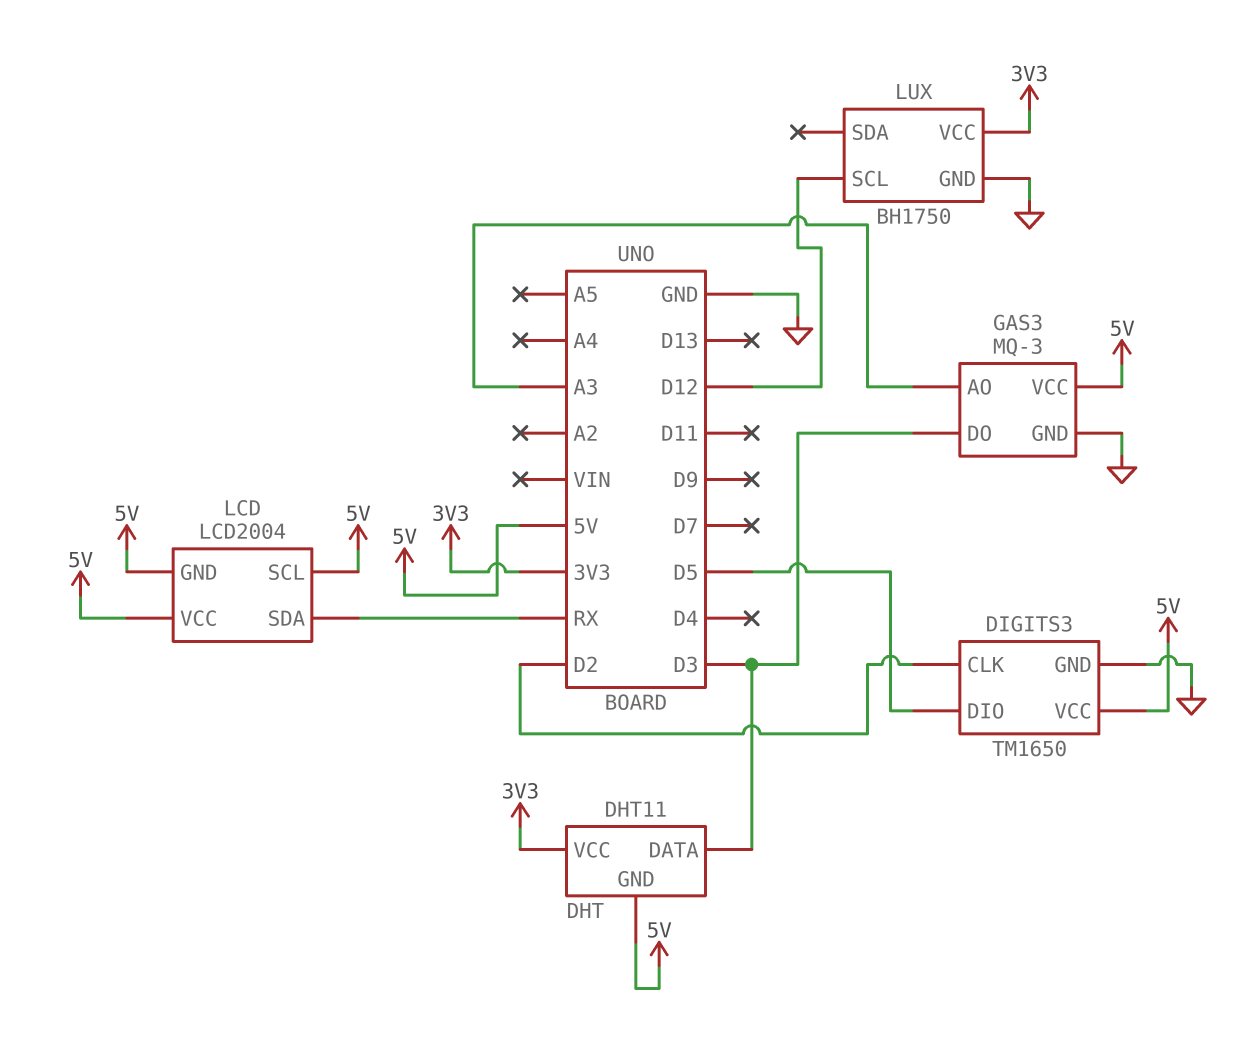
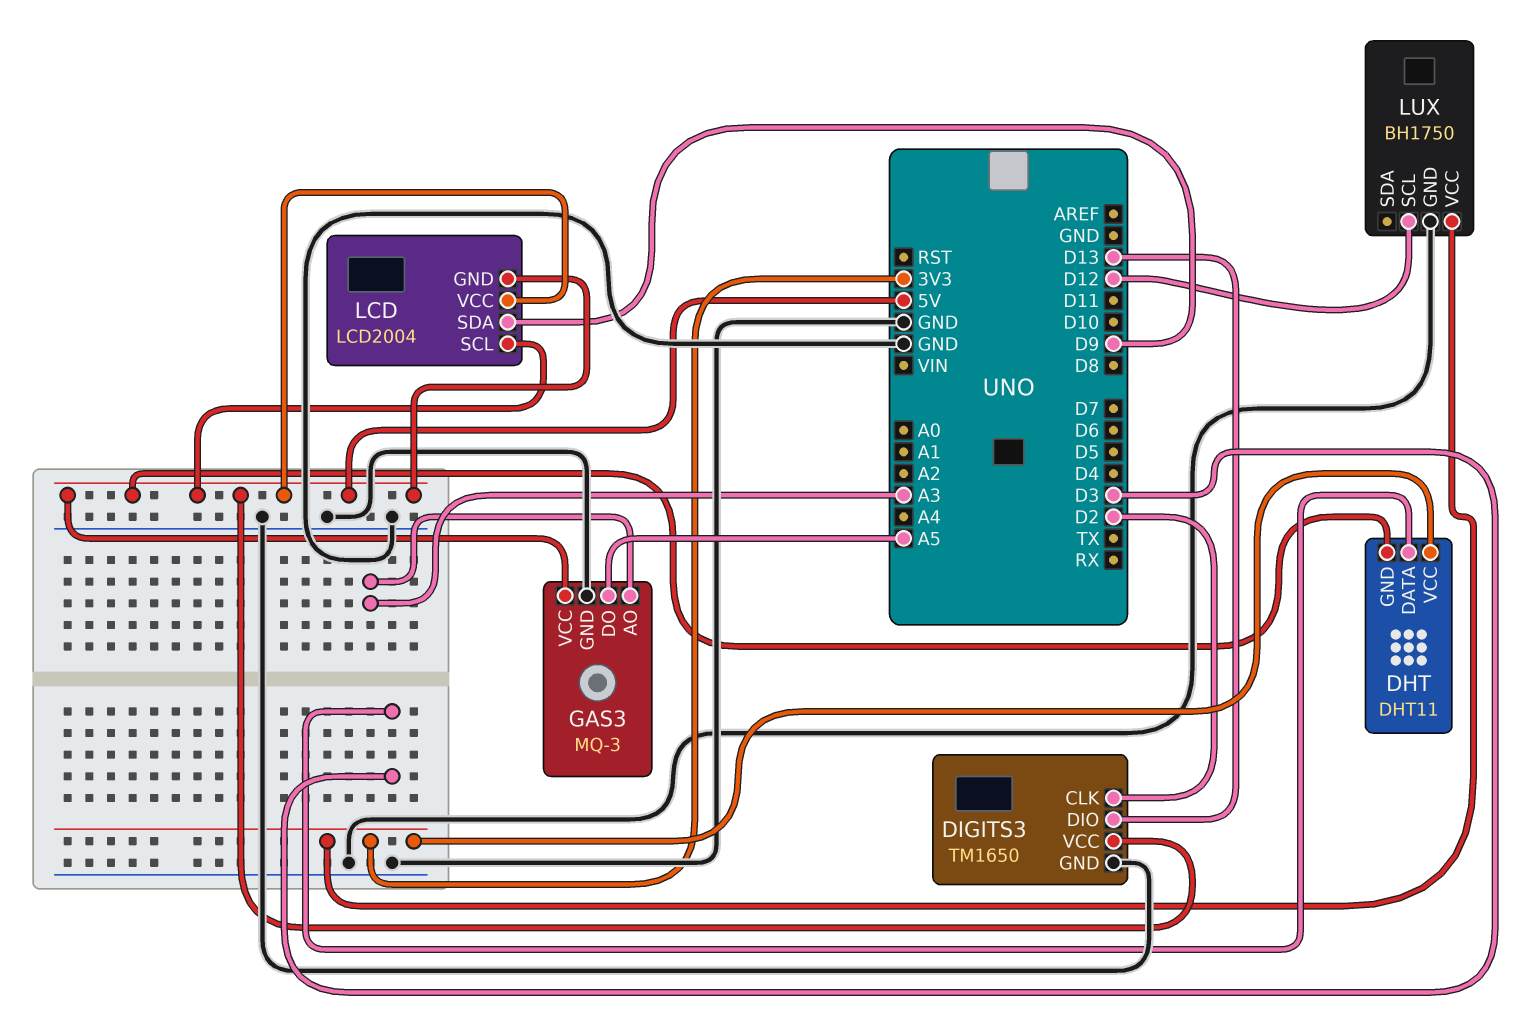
DIGITS3 pin DIO: D5 -> D13
GAS3 pin DO: D3 -> A5
LCD pin SDA: RX -> D9

